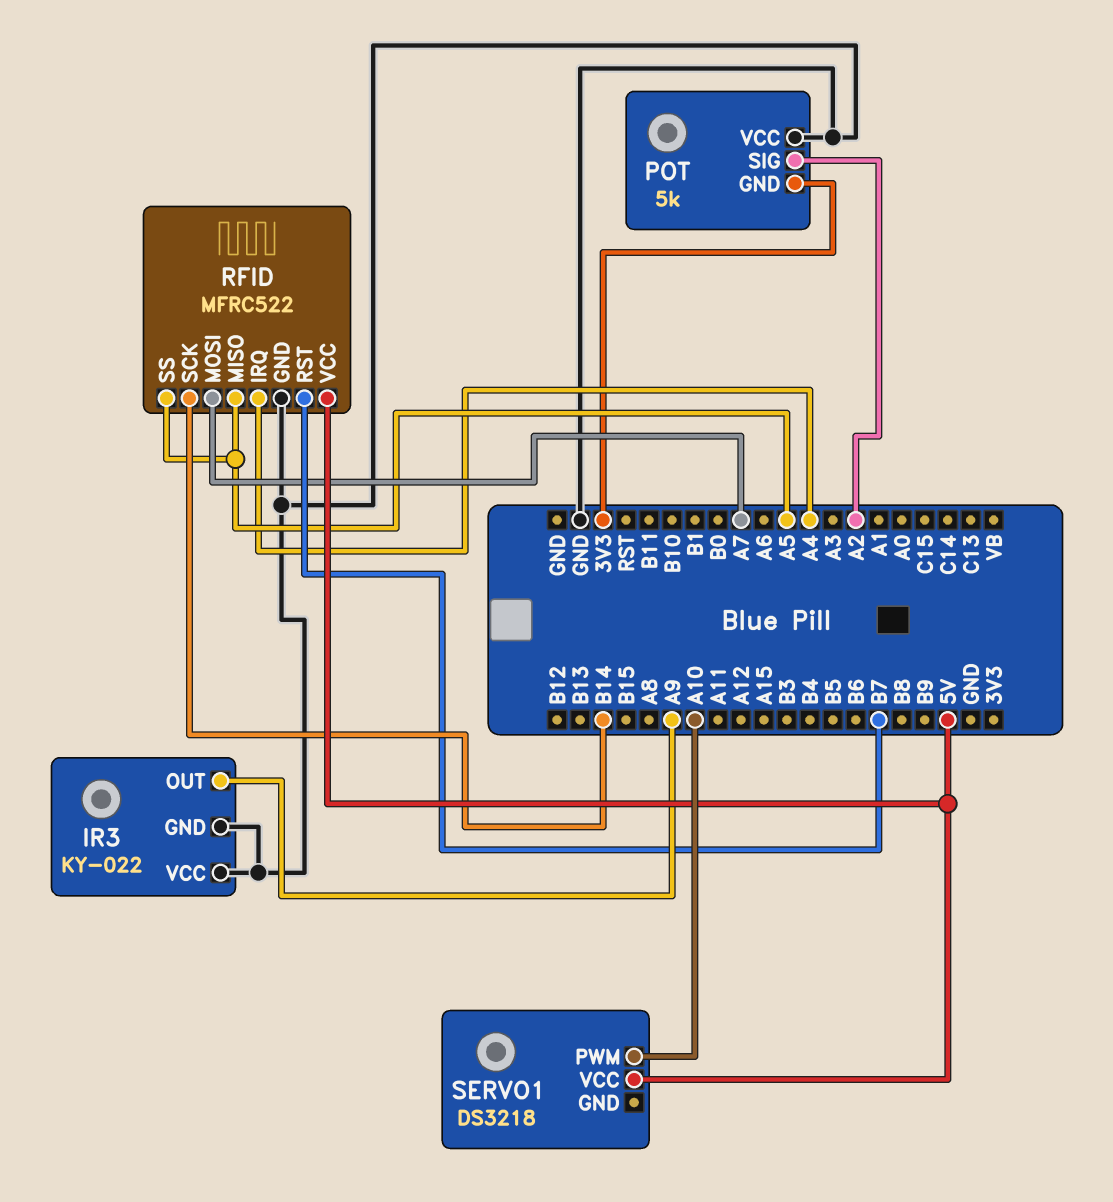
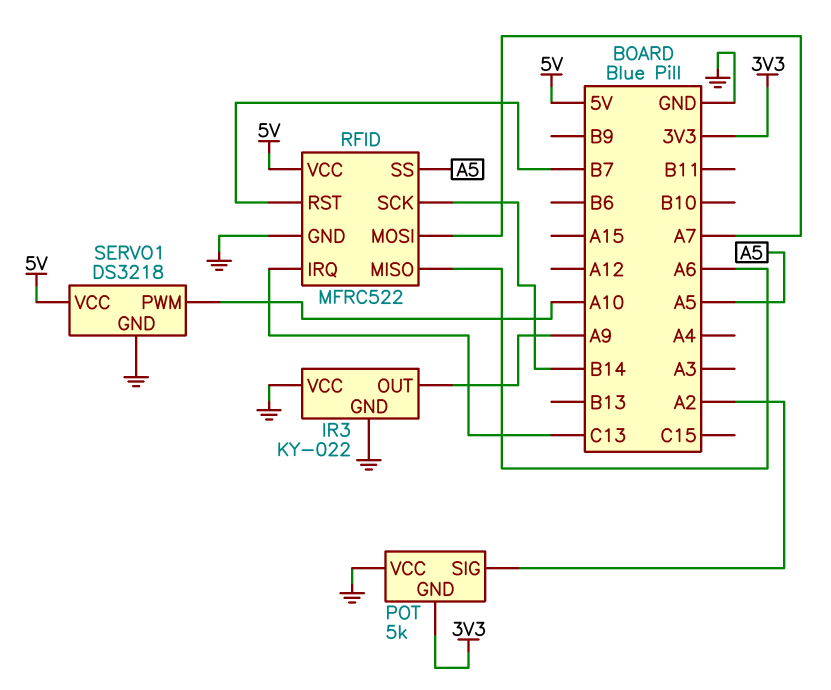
RFID pin IRQ: A4 -> C13
RFID pin MISO: A5 -> A6
SERVO1 pin GND: none -> GND

